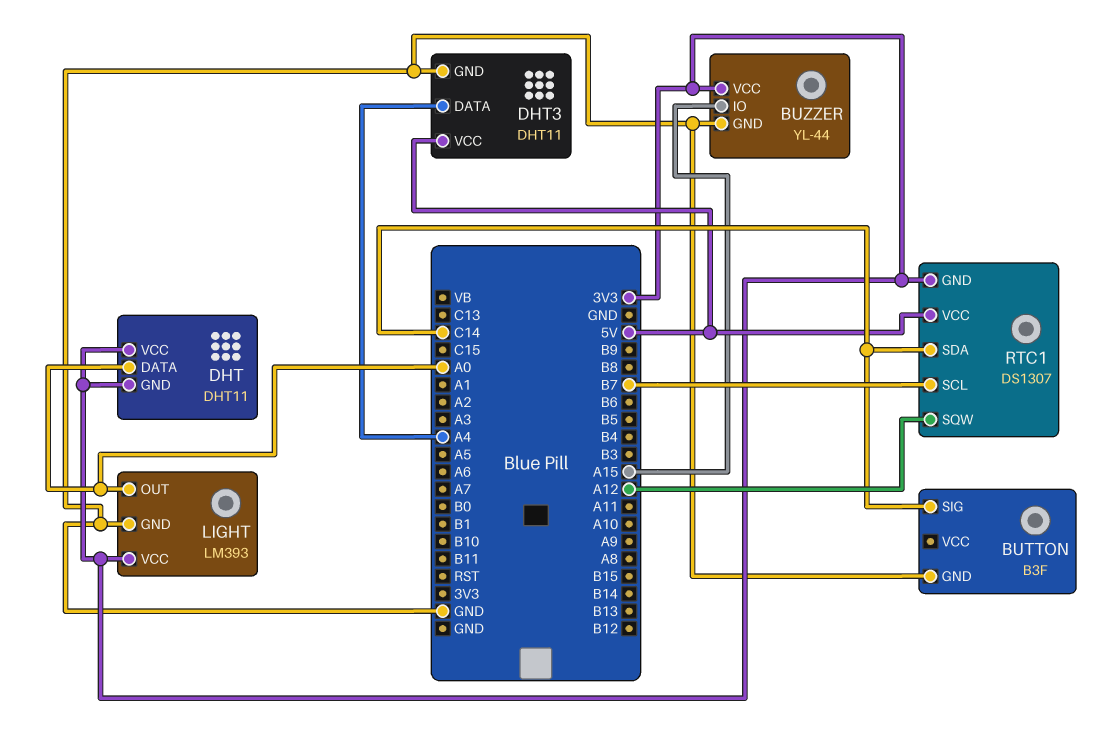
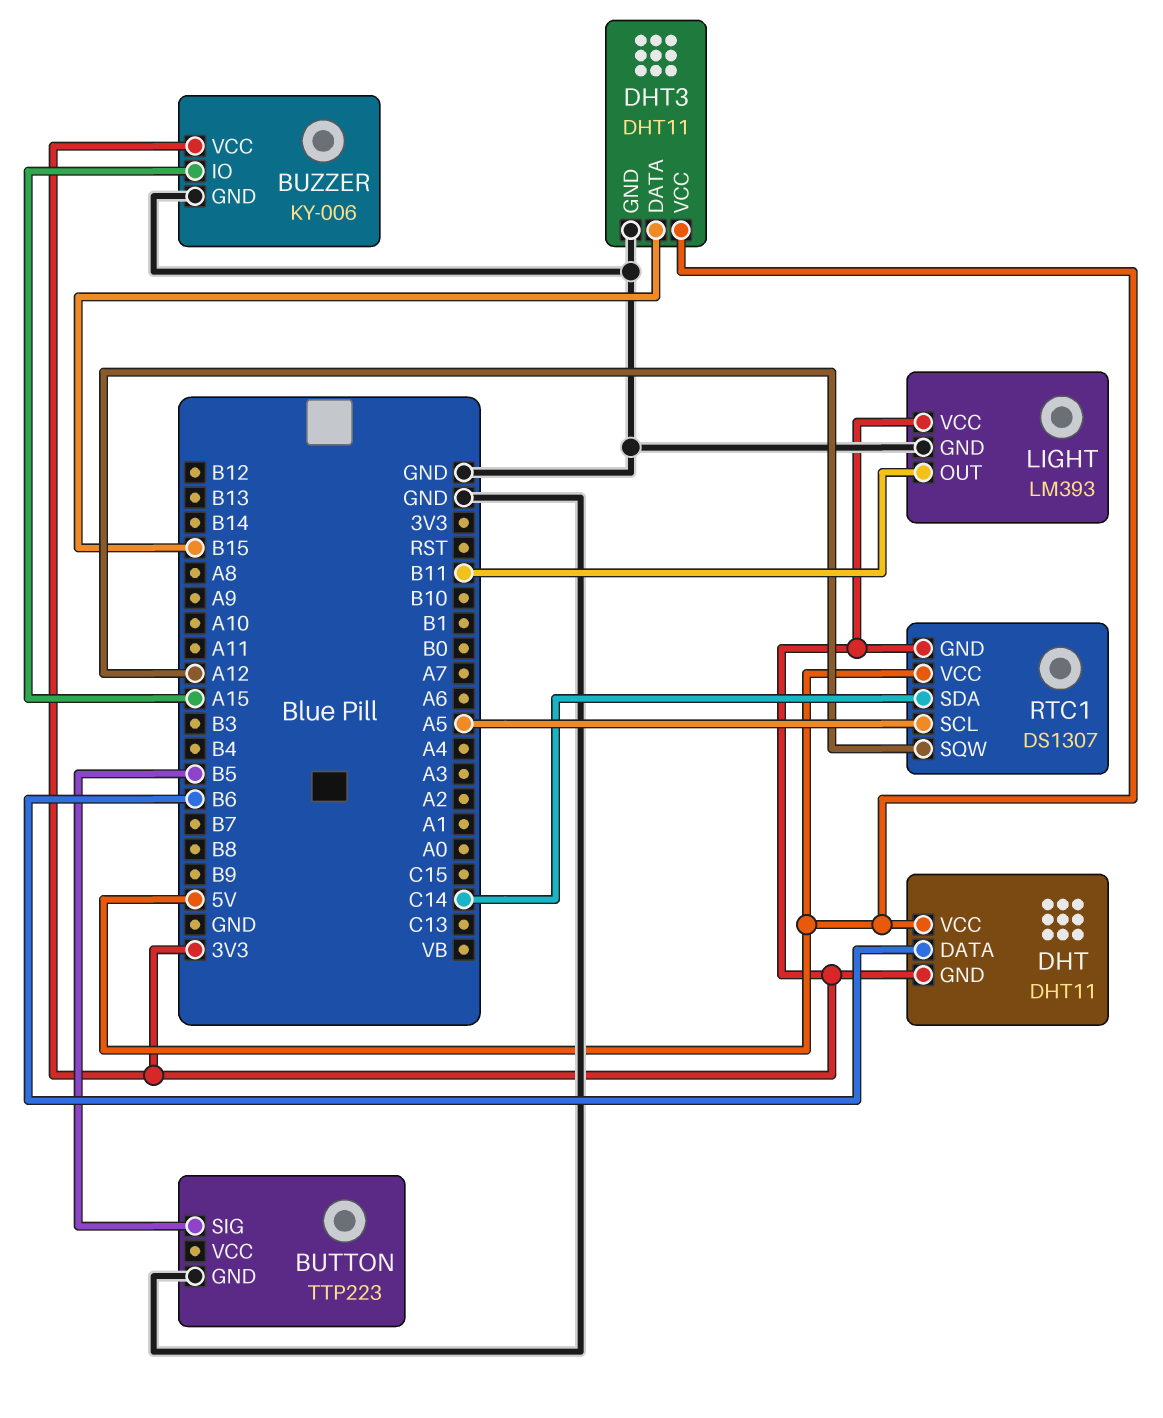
BUTTON: B3F -> TTP223
BUTTON pin SIG: C14 -> B5
BUZZER: YL-44 -> KY-006
DHT pin DATA: A0 -> B6
DHT pin VCC: 3V3 -> 5V
DHT3 pin DATA: A4 -> B15
LIGHT pin OUT: A0 -> B11
RTC1 pin SCL: B7 -> A5

